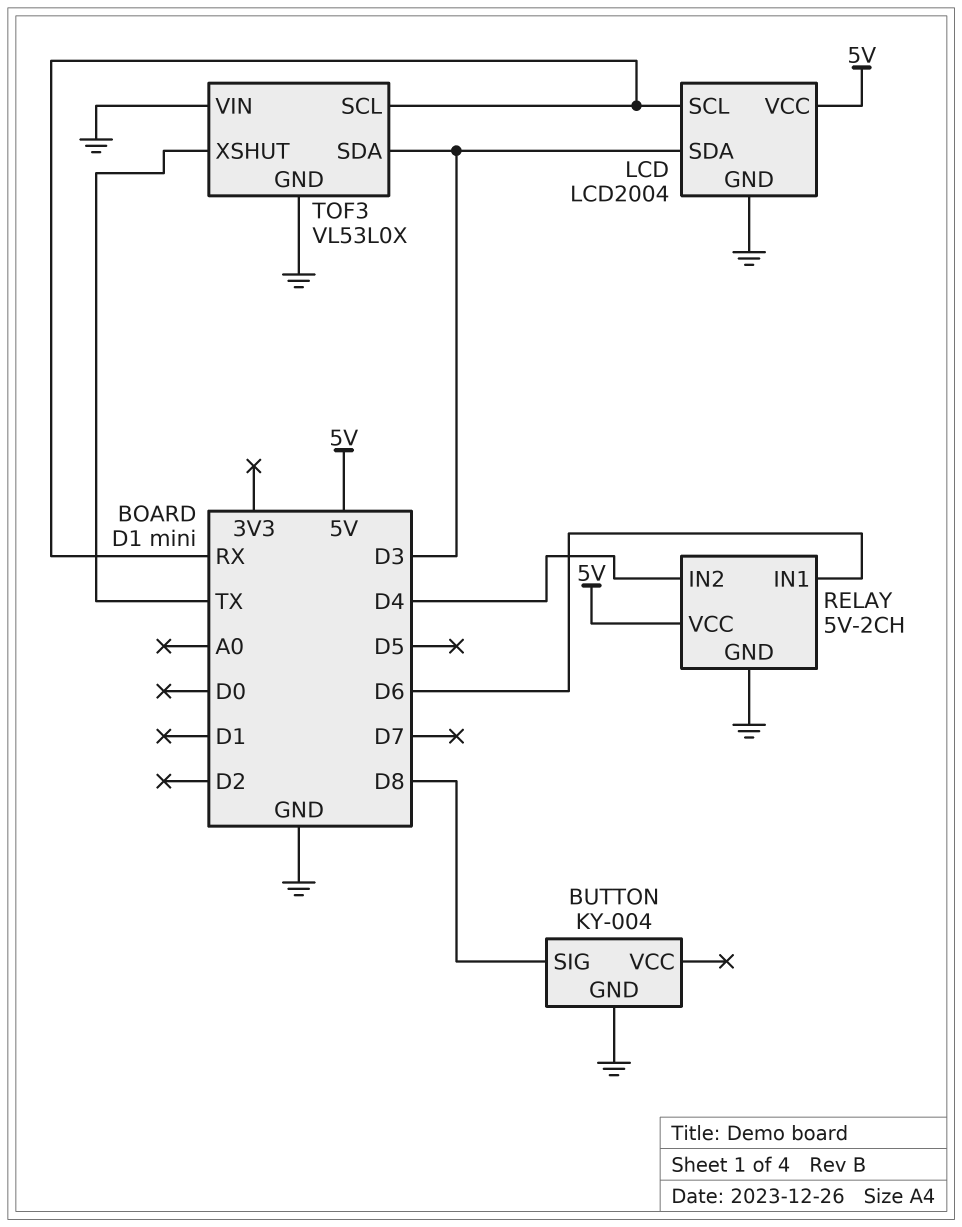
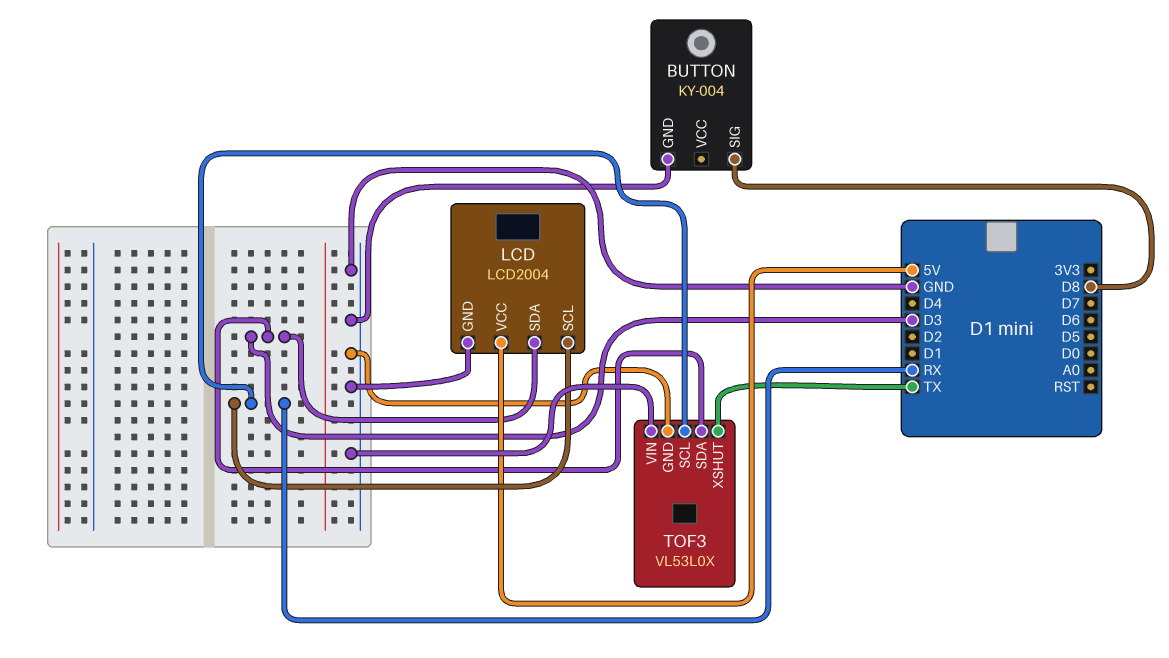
RELAY: 5V-2CH -> none
RELAY pin GND: GND -> none
RELAY pin IN1: D6 -> none
RELAY pin IN2: D4 -> none
RELAY pin VCC: 5V -> none

